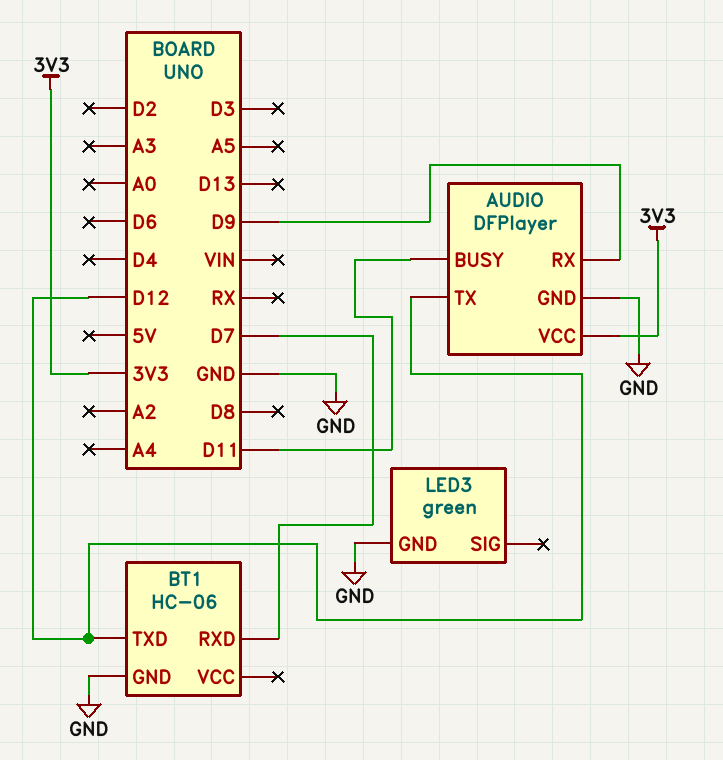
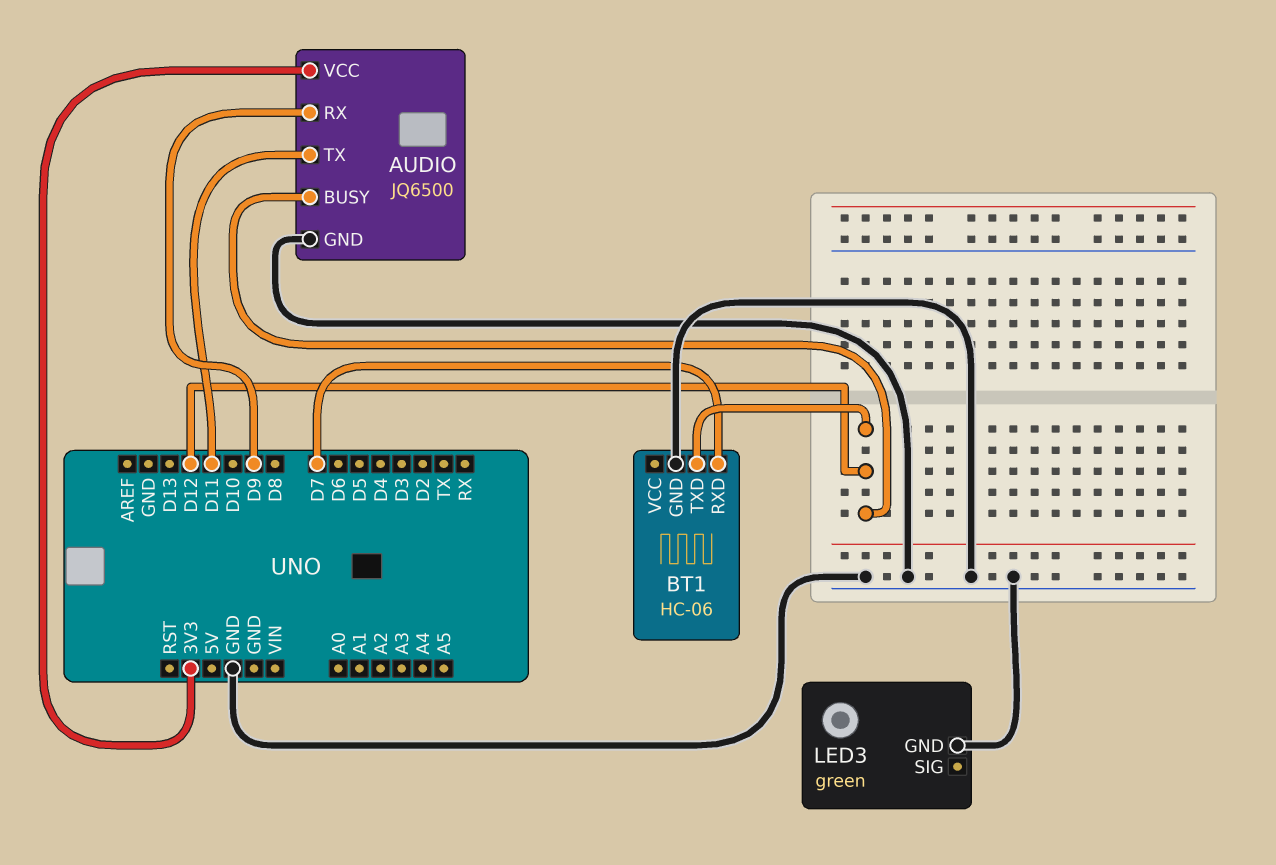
AUDIO: DFPlayer -> JQ6500
AUDIO pin BUSY: D11 -> D12
AUDIO pin TX: D12 -> D11

